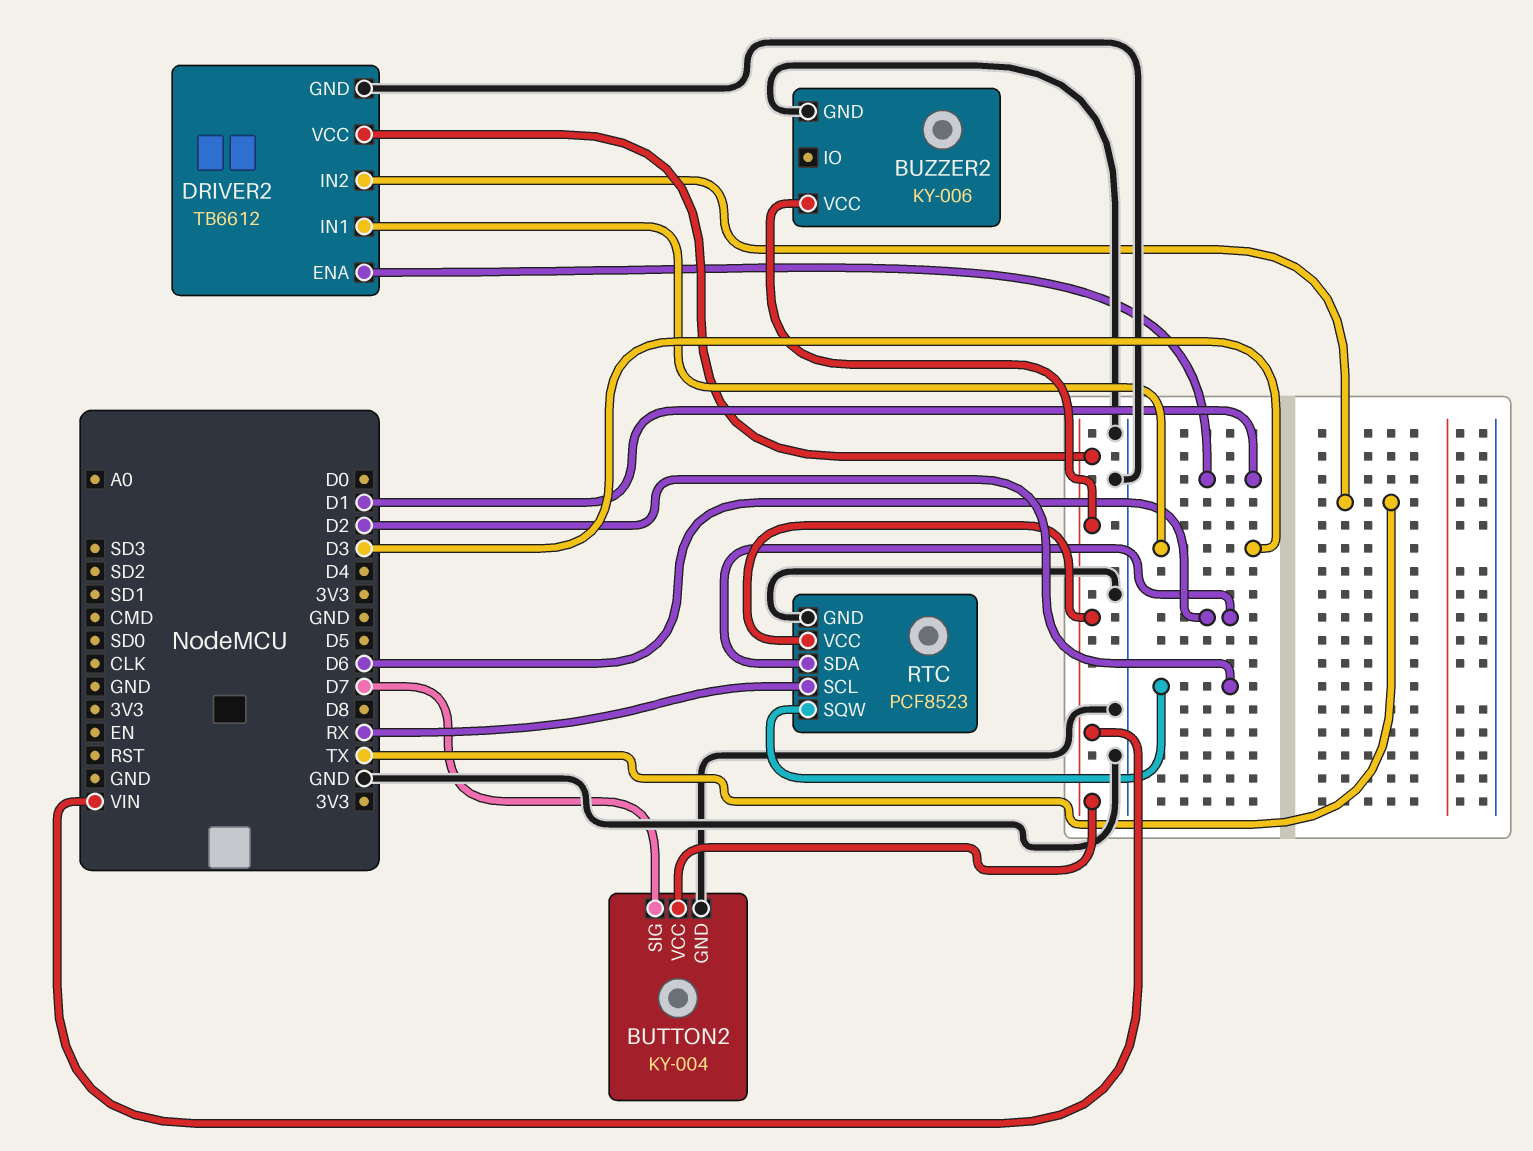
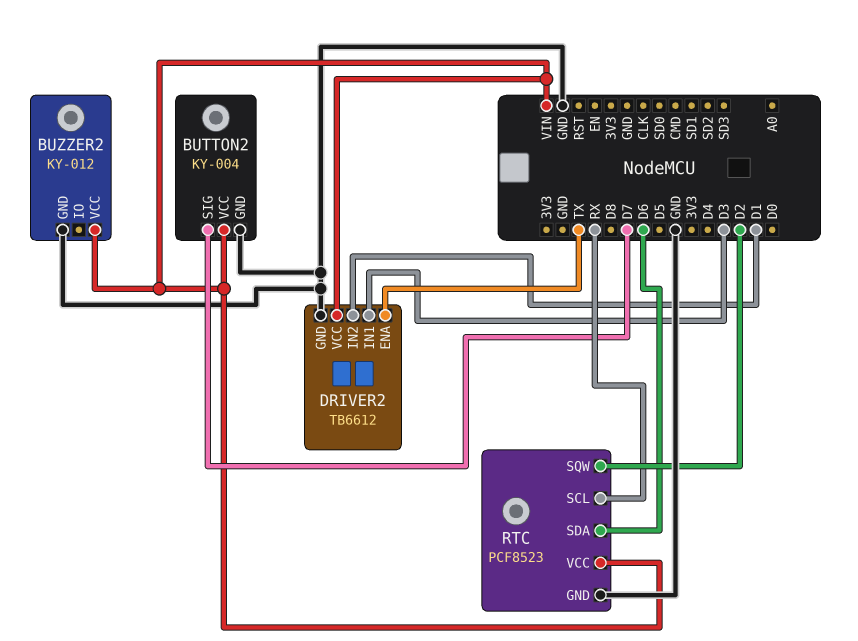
BUZZER2: KY-006 -> KY-012
DRIVER2 pin ENA: D1 -> TX
DRIVER2 pin IN2: TX -> D1

